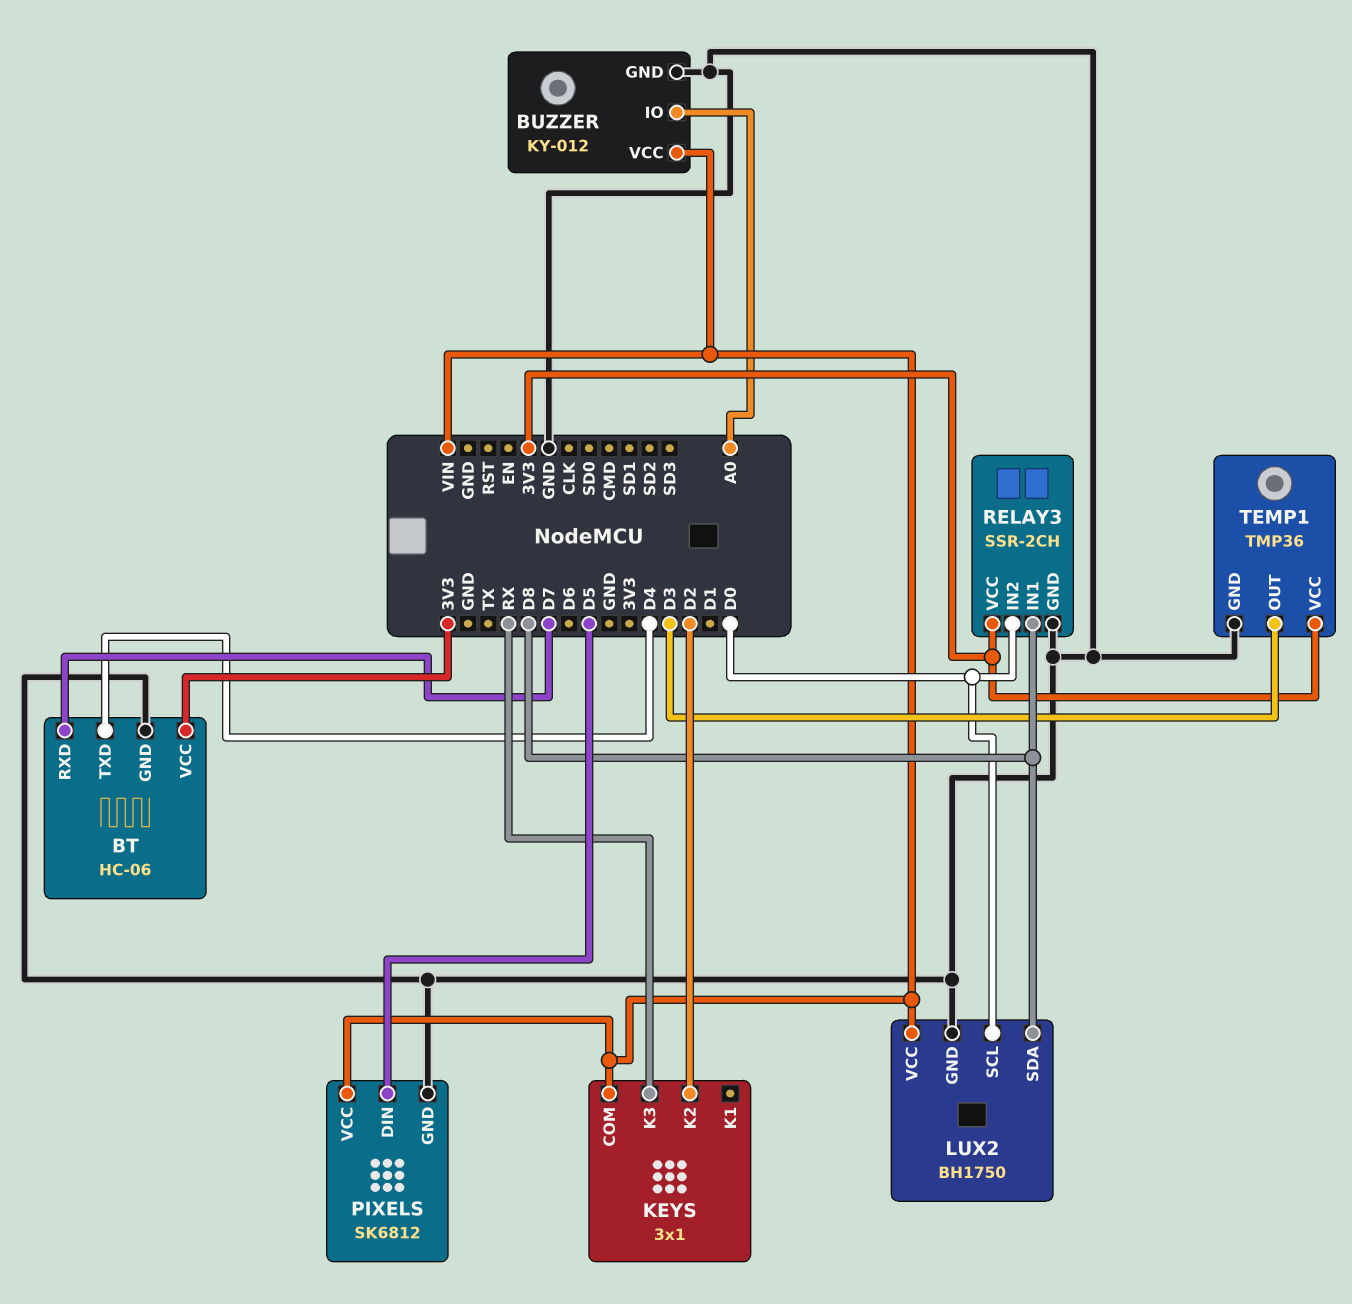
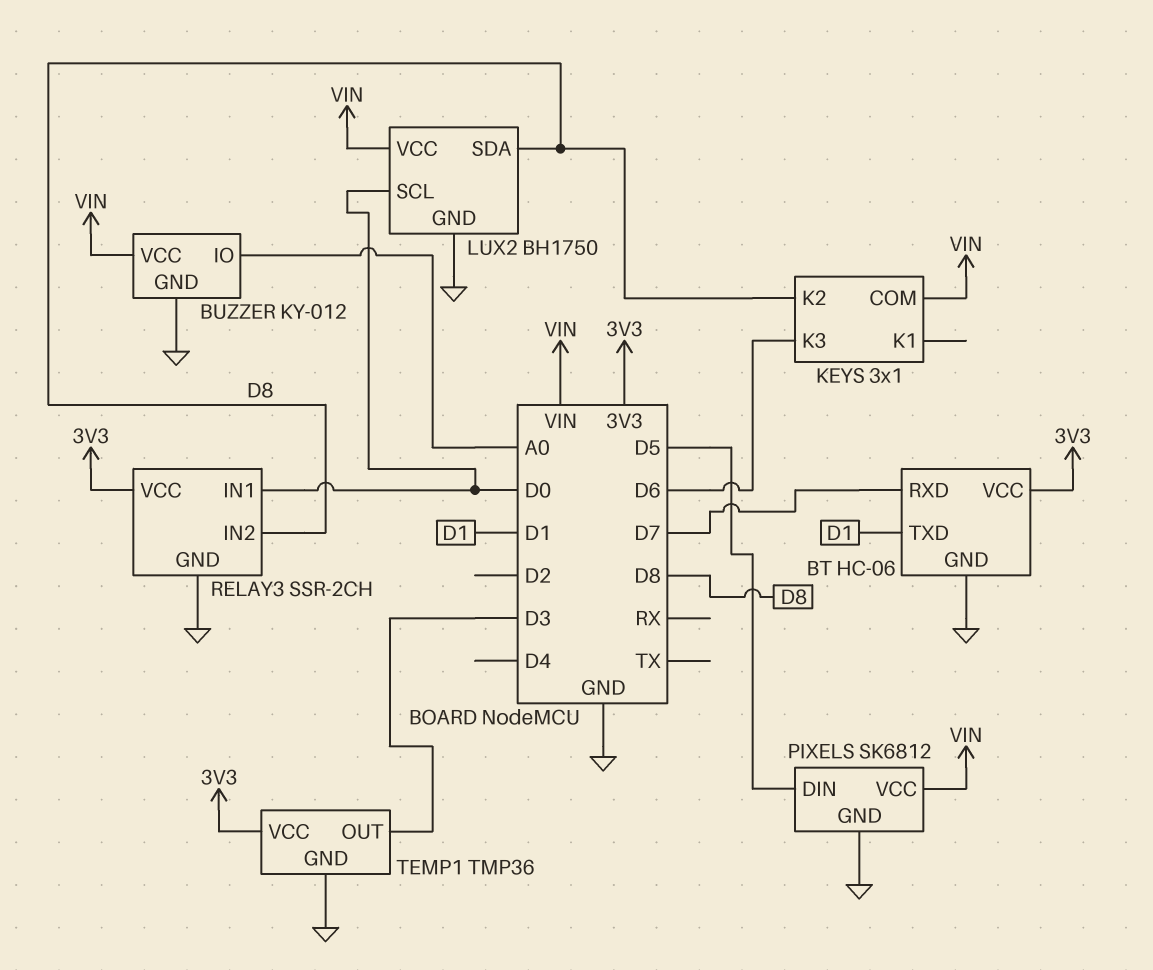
BT pin TXD: D4 -> D1
KEYS pin K2: D2 -> D8
KEYS pin K3: RX -> D6
RELAY3 pin IN1: D8 -> D0
RELAY3 pin IN2: D0 -> D8

